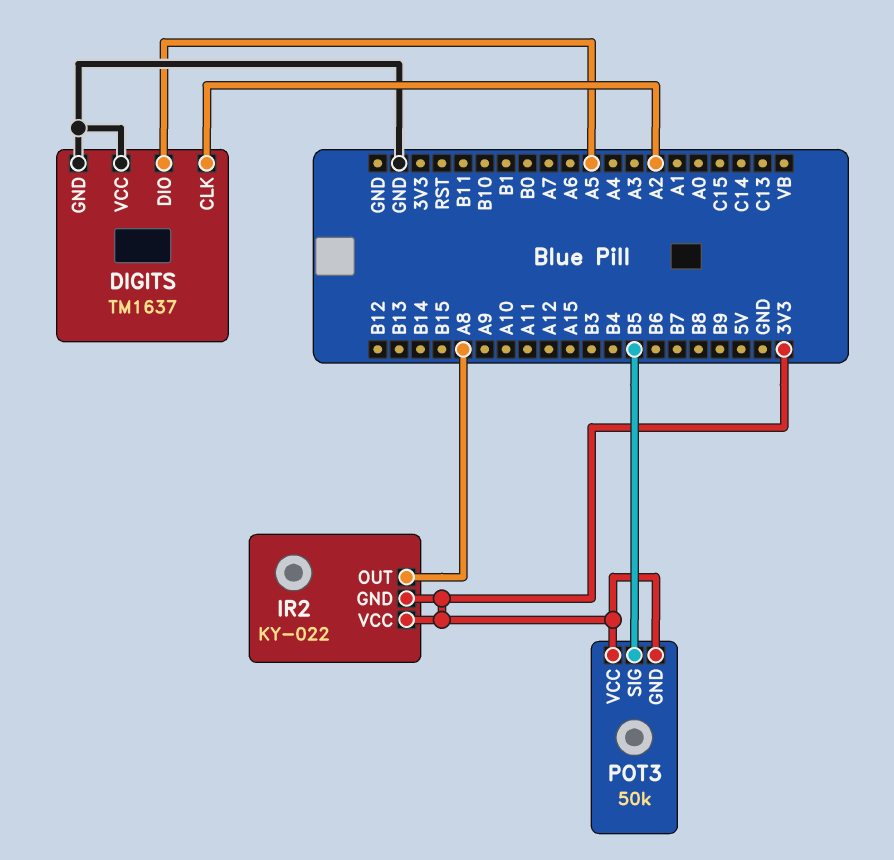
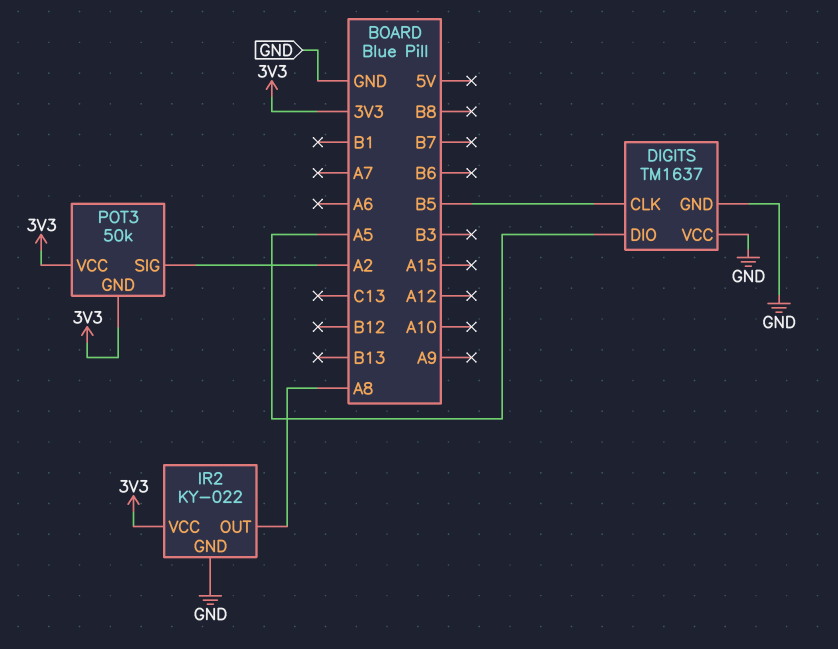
DIGITS pin CLK: A2 -> B5
IR2 pin GND: 3V3 -> GND
POT3 pin SIG: B5 -> A2

